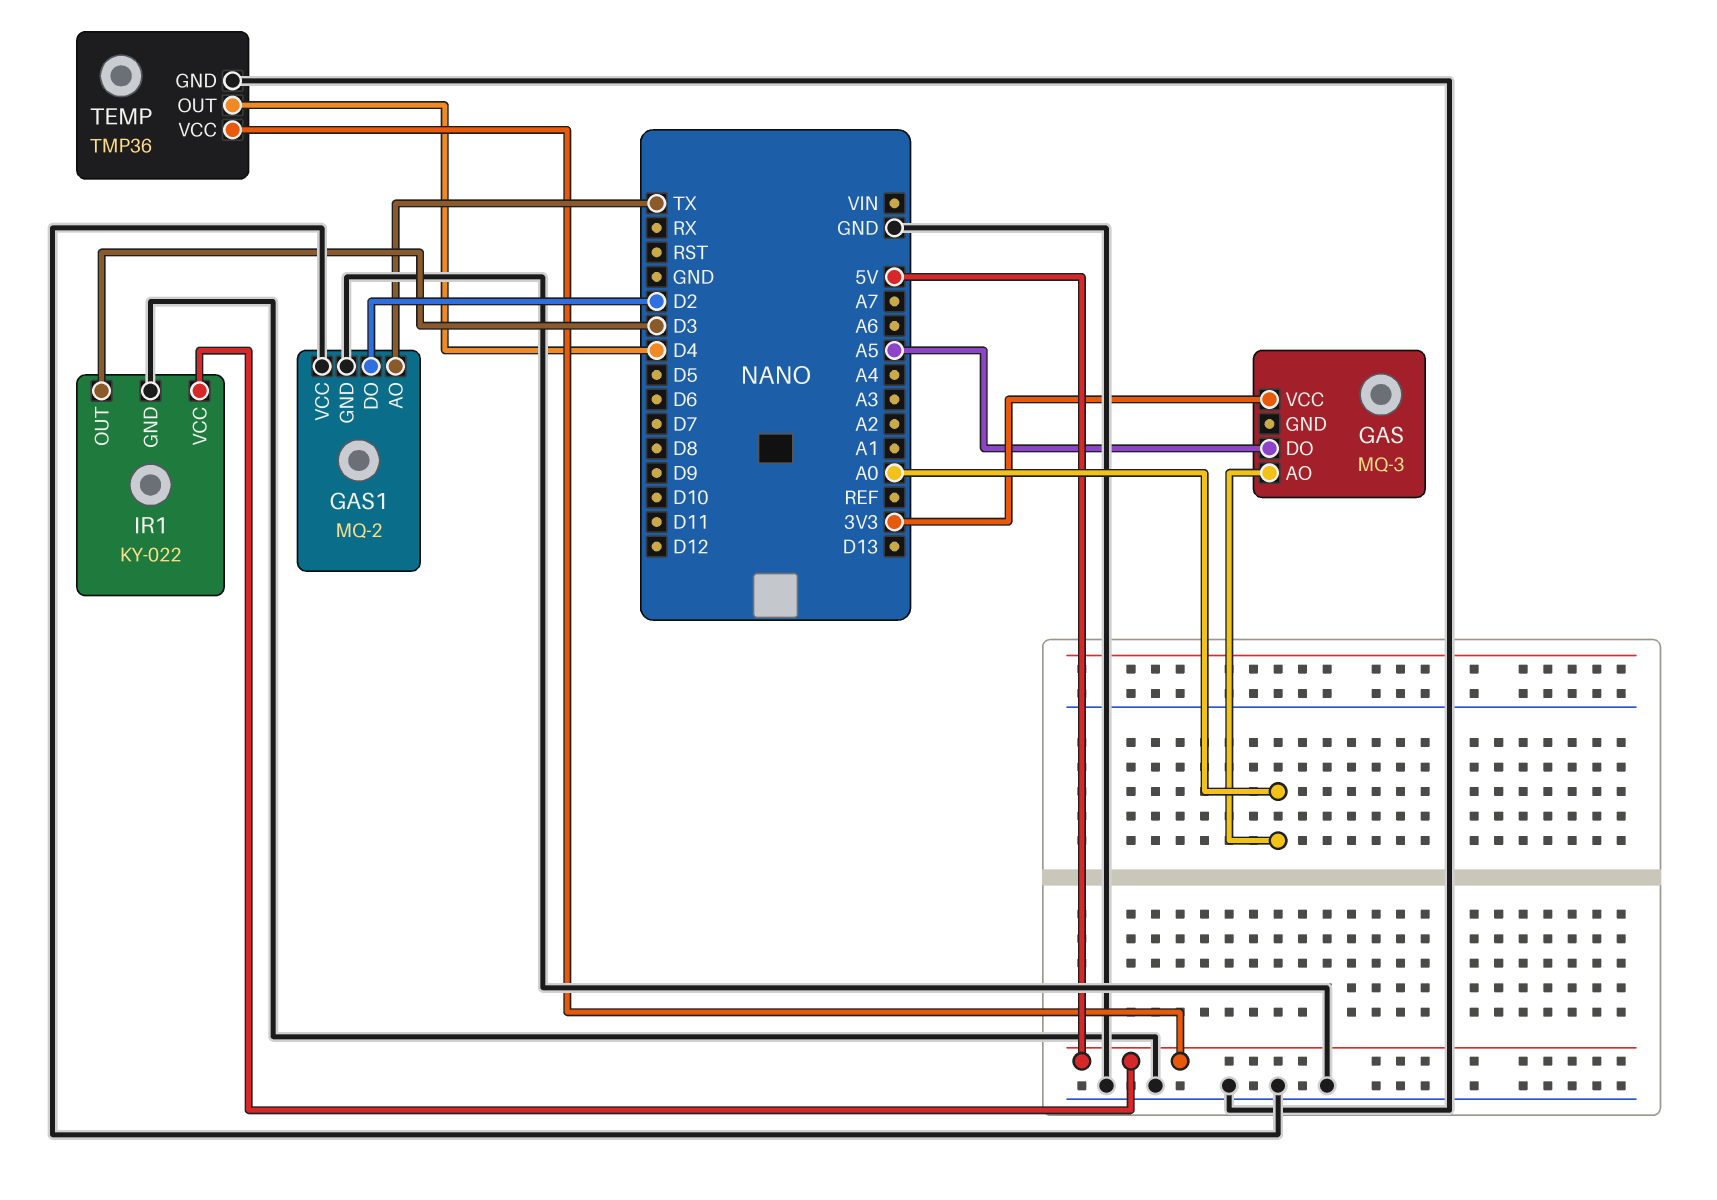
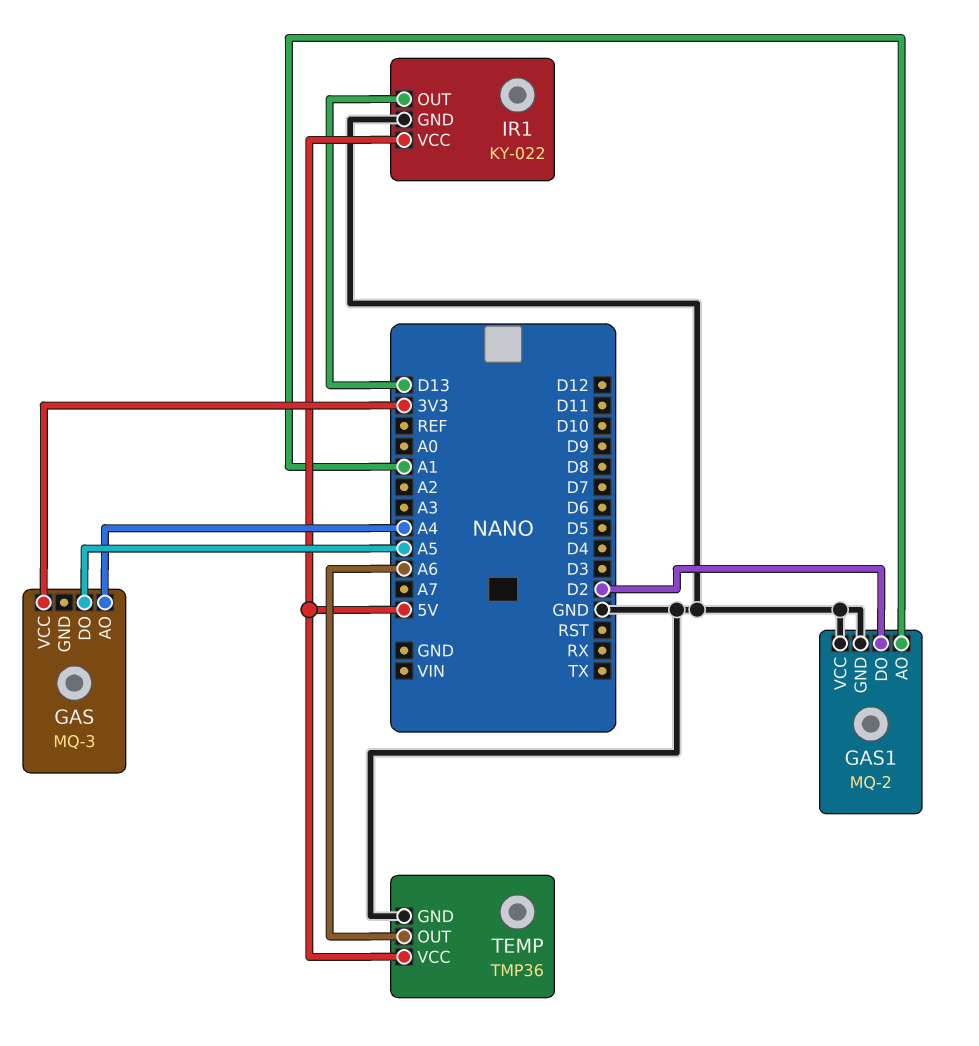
GAS pin AO: A0 -> A4
GAS1 pin AO: TX -> A1
IR1 pin OUT: D3 -> D13
TEMP pin OUT: D4 -> A6

